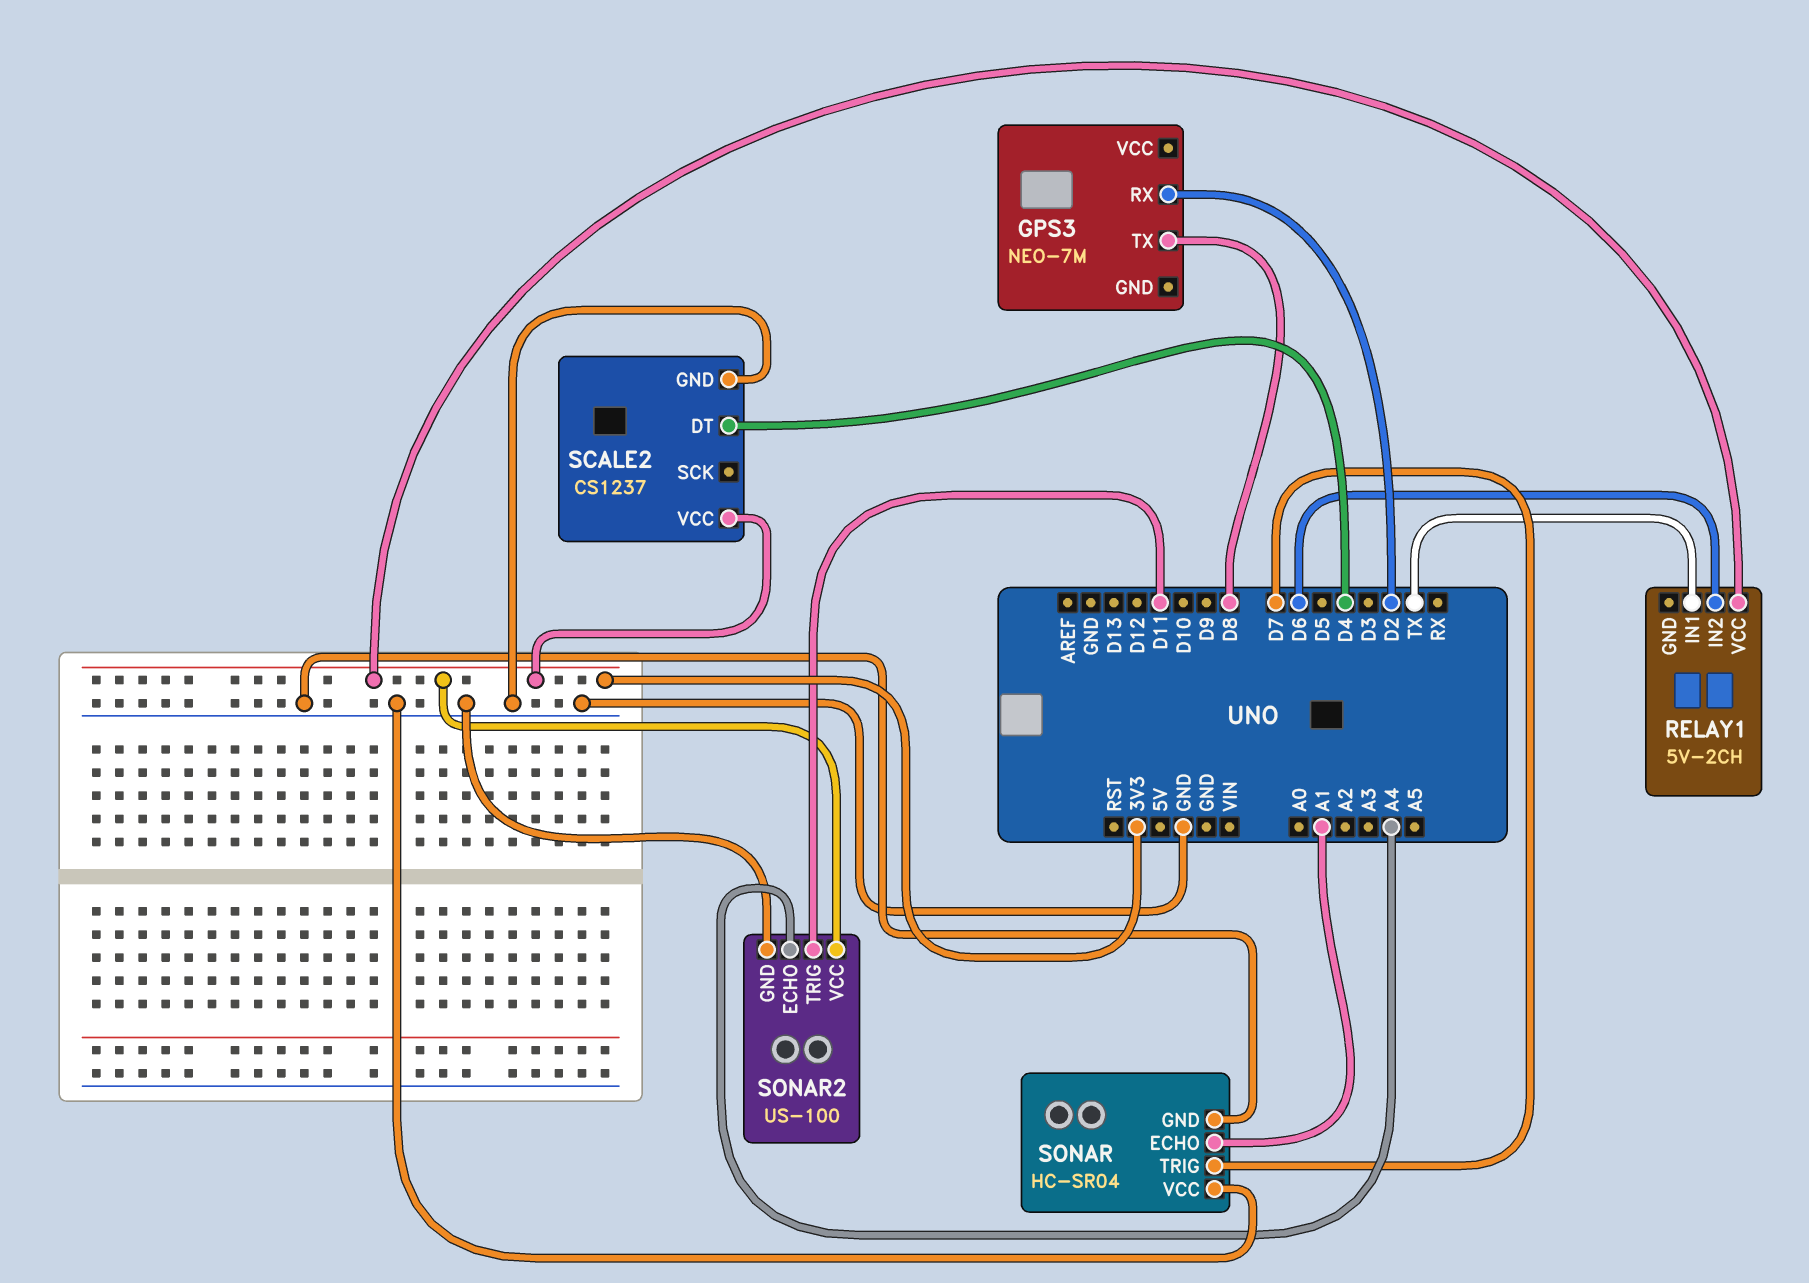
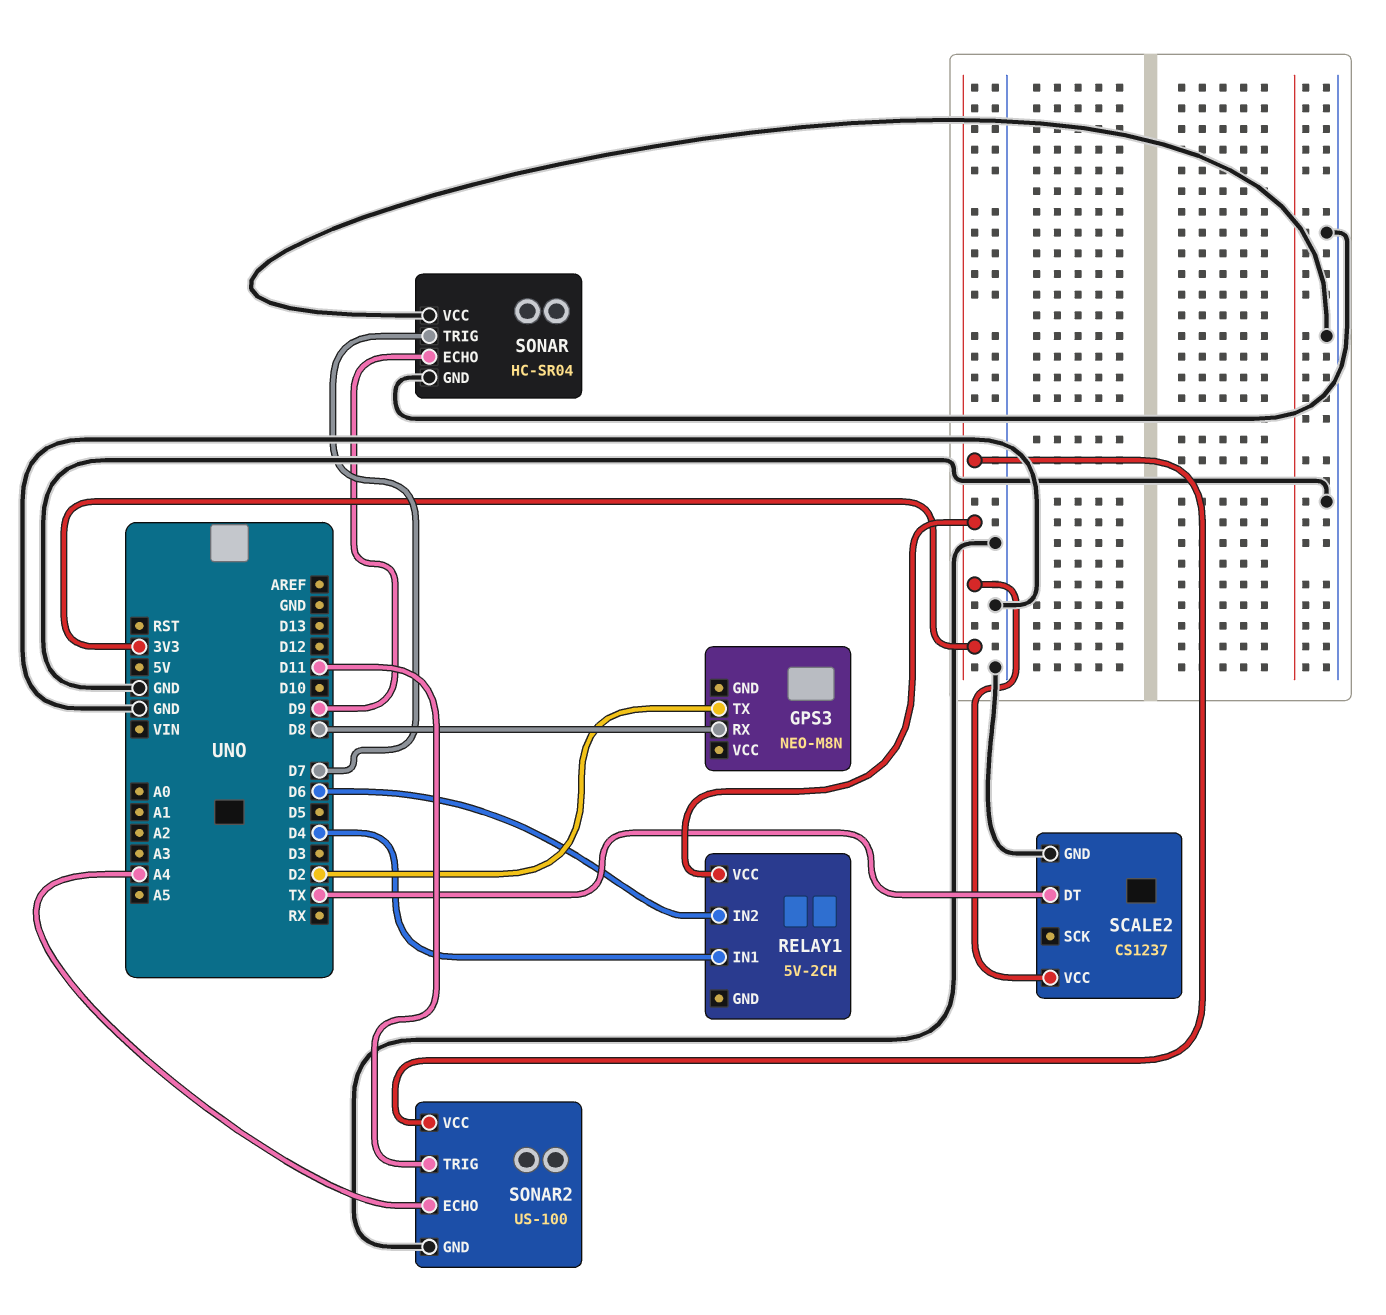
GPS3: NEO-7M -> NEO-M8N
GPS3 pin RX: D2 -> D8
GPS3 pin TX: D8 -> D2
RELAY1 pin IN1: TX -> D4
SCALE2 pin DT: D4 -> TX
SONAR pin ECHO: A1 -> D9

